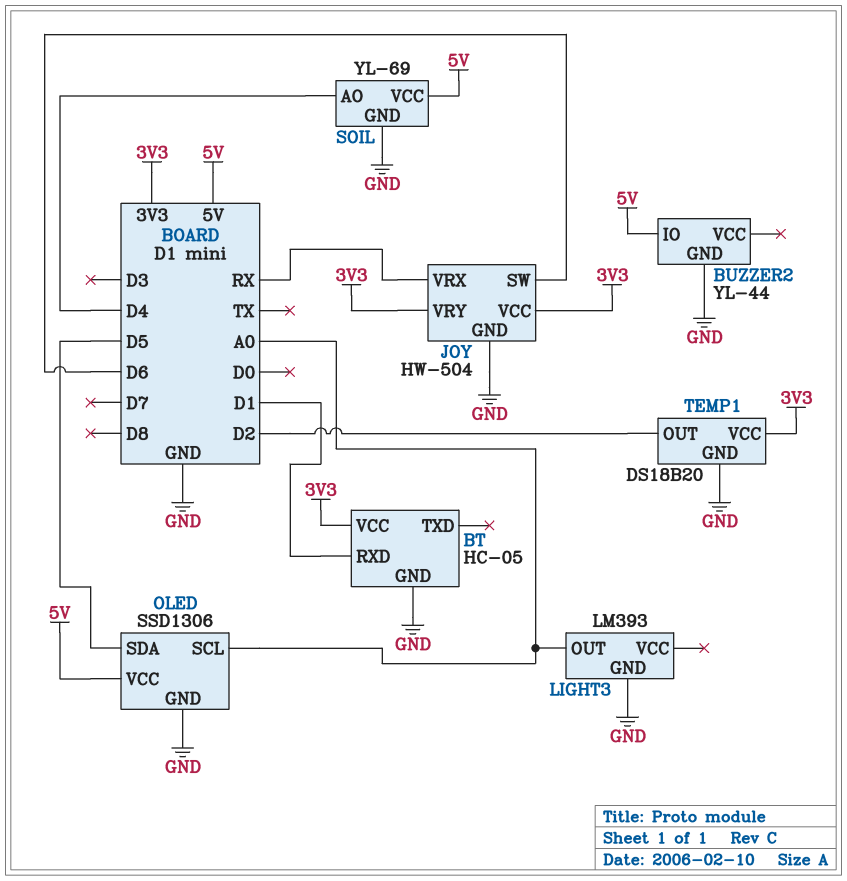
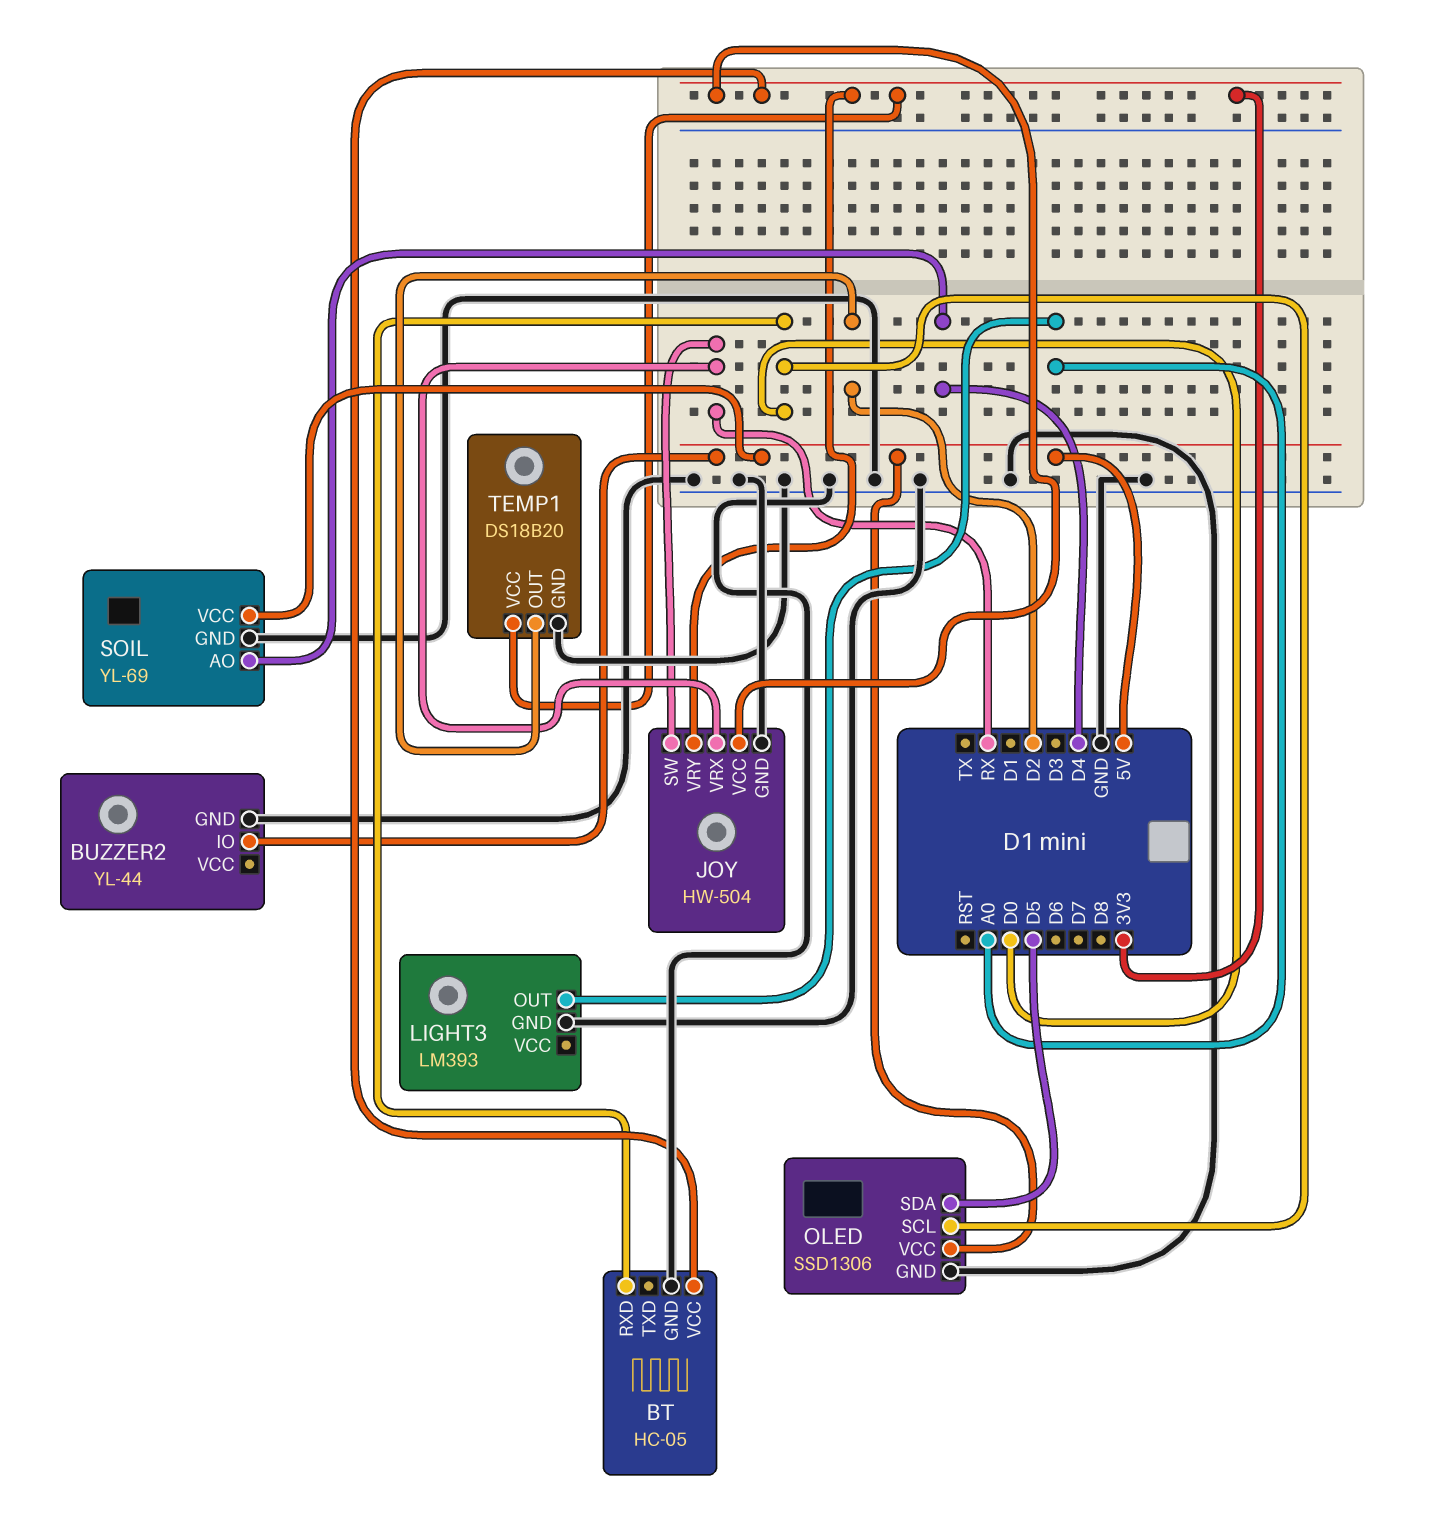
BT pin RXD: D1 -> D0
JOY pin SW: D6 -> RX
OLED pin SCL: A0 -> D0

